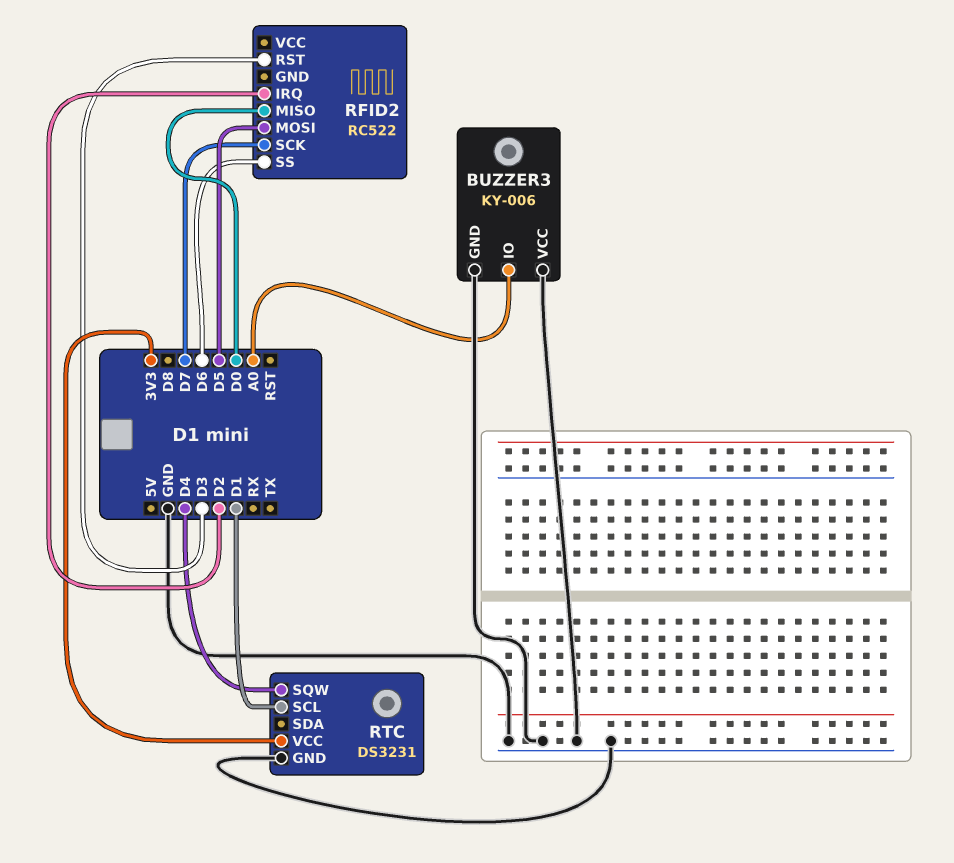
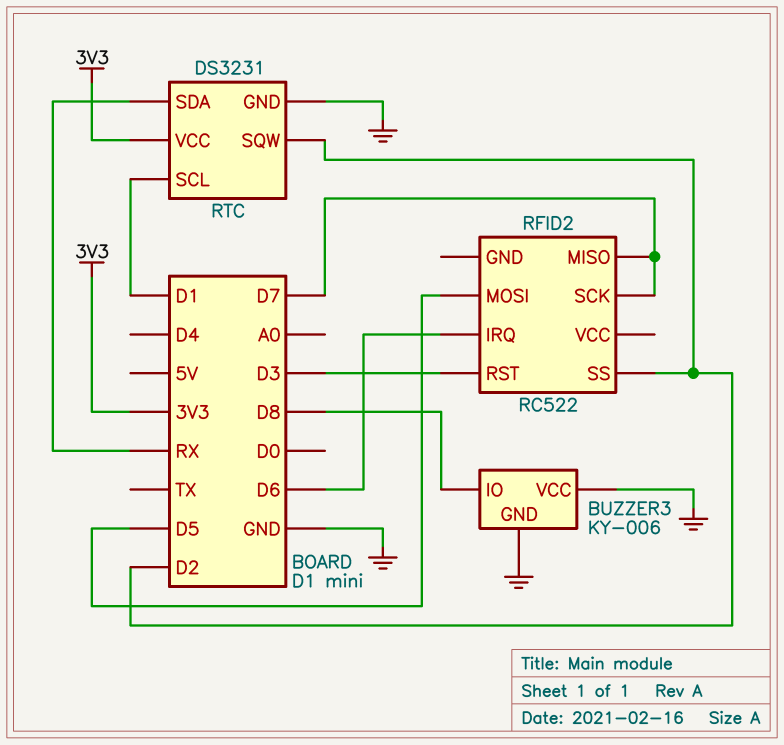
BUZZER3 pin IO: A0 -> D8
RFID2 pin IRQ: D2 -> D6
RFID2 pin MISO: D0 -> D7
RFID2 pin SS: D6 -> D2
RTC pin SDA: none -> RX
RTC pin SQW: D4 -> D2

